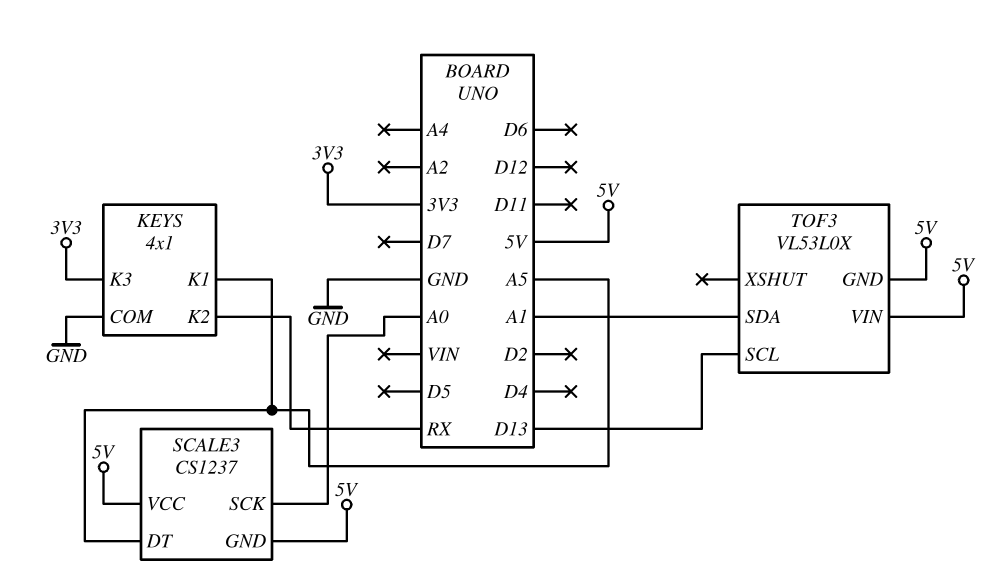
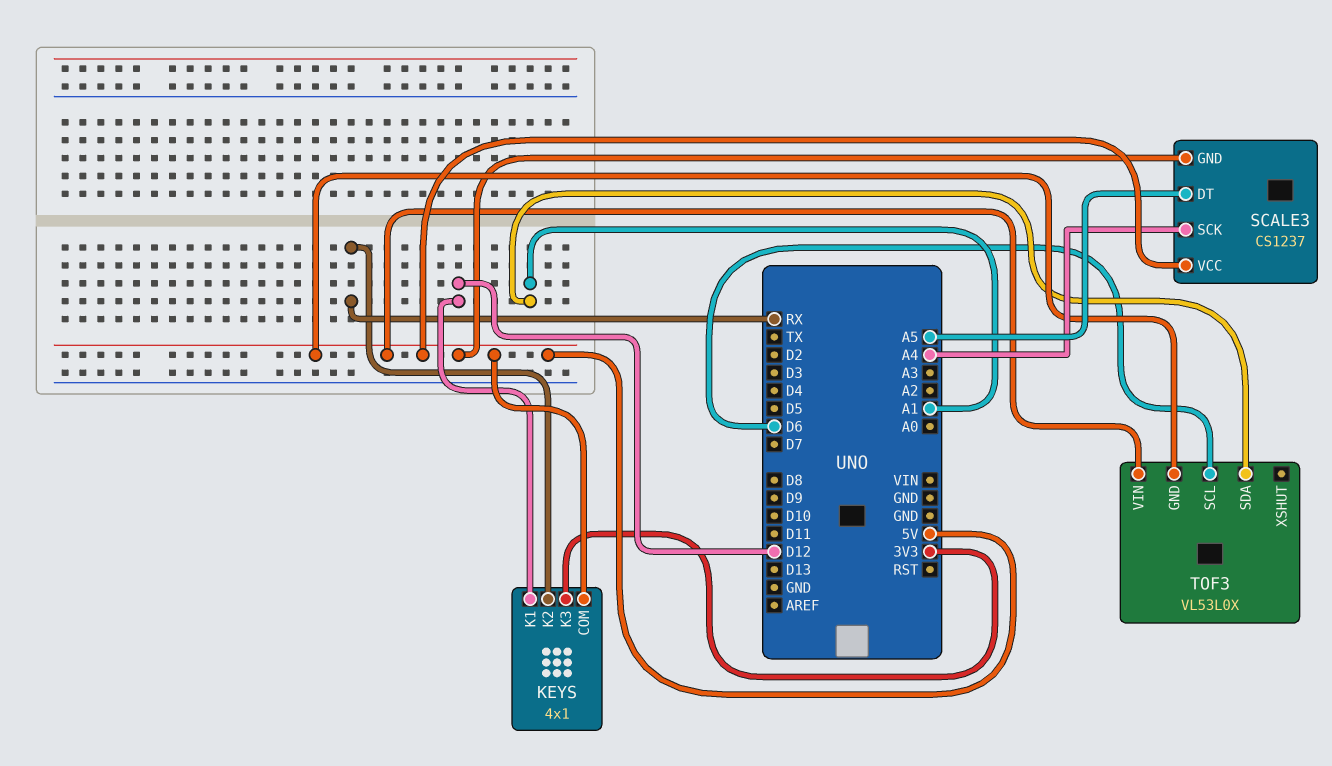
KEYS pin COM: GND -> 5V
KEYS pin K1: A5 -> D12
SCALE3 pin SCK: A0 -> A4
TOF3 pin SCL: D13 -> D6

